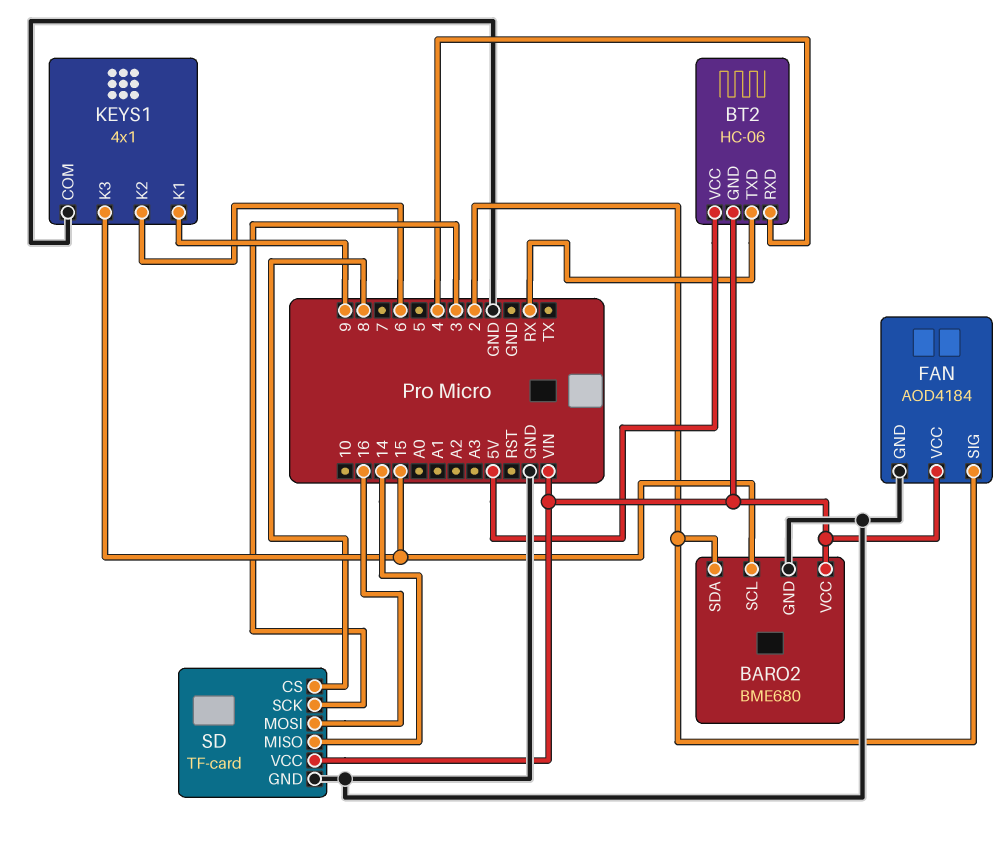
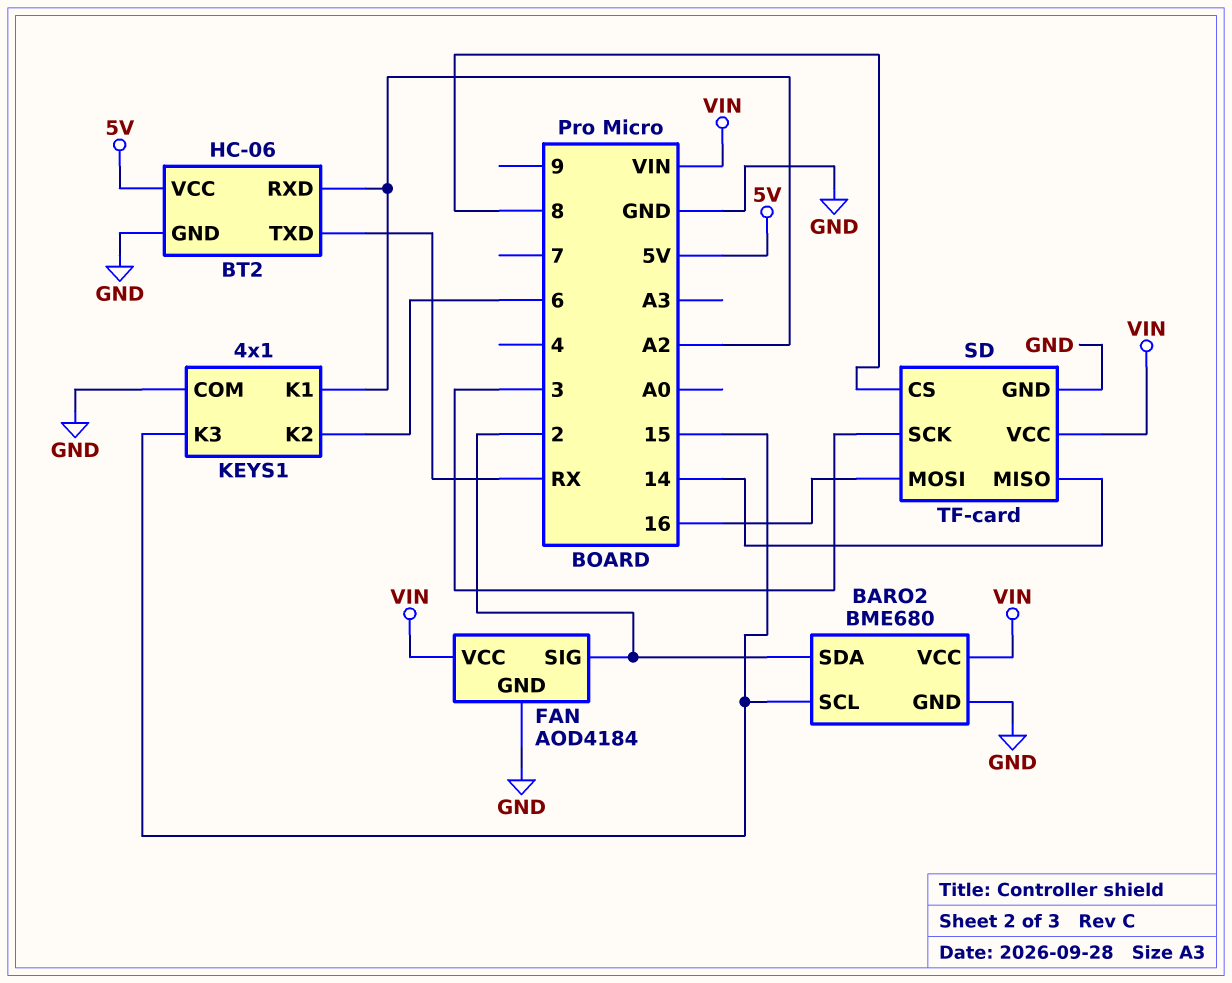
BT2 pin GND: VIN -> GND
BT2 pin RXD: 4 -> A2
KEYS1 pin K1: 9 -> A2

